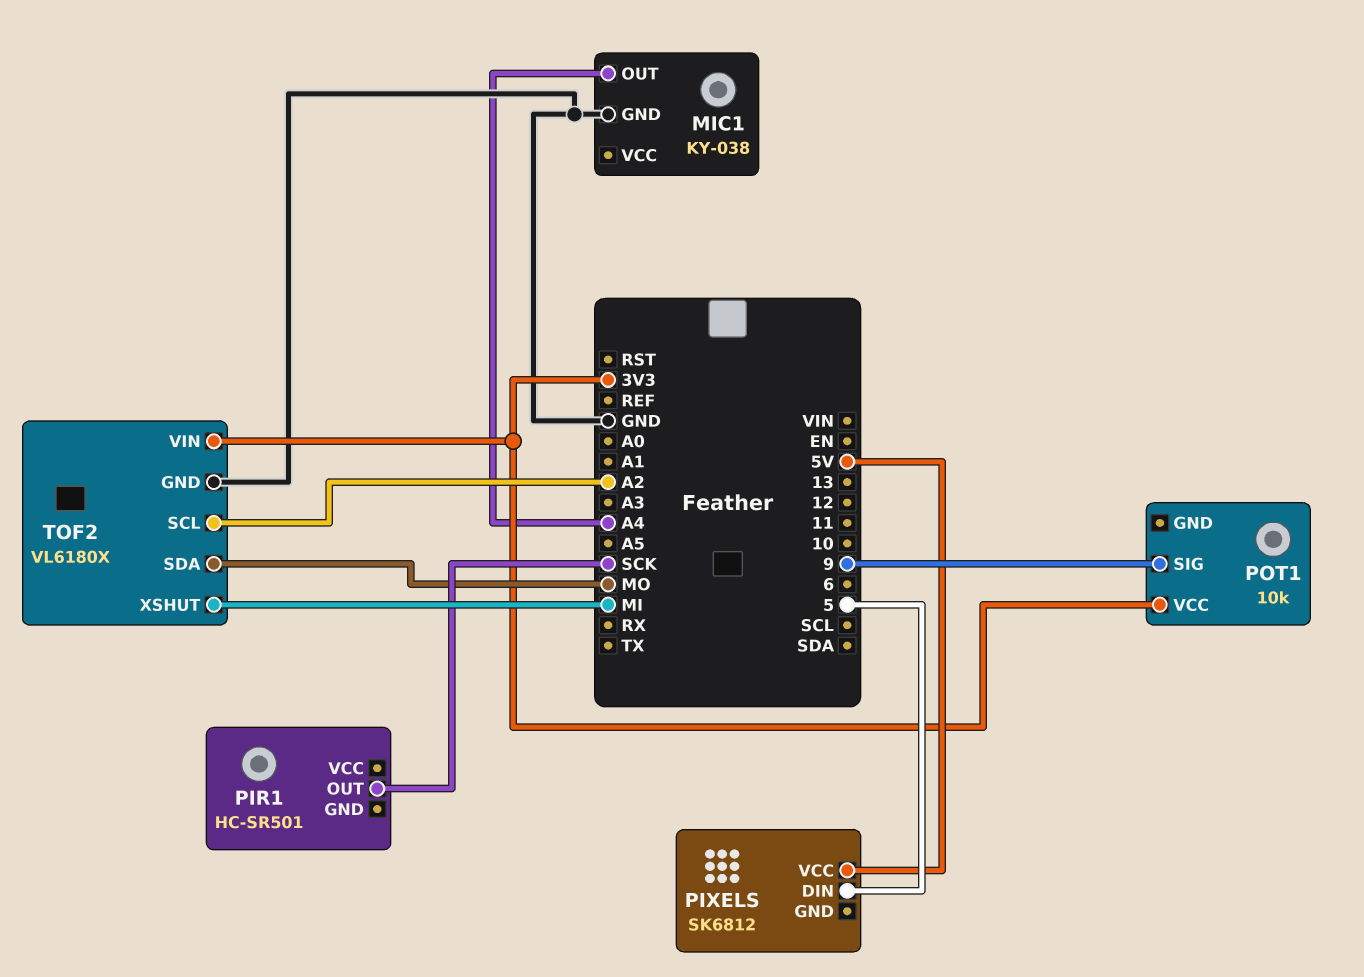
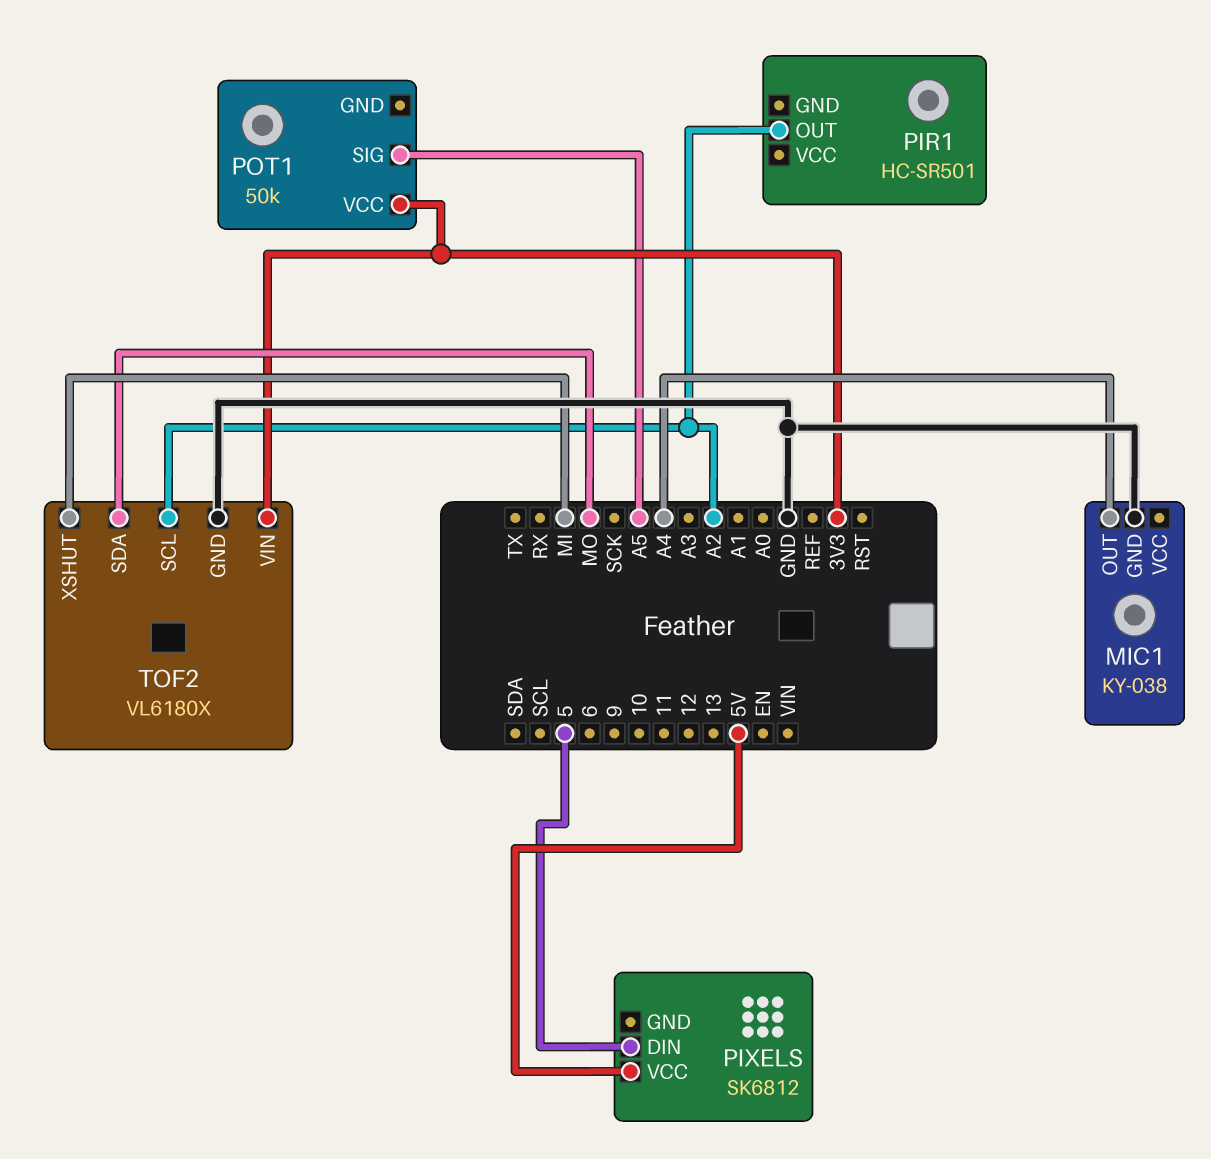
PIR1 pin OUT: SCK -> A2
POT1: 10k -> 50k
POT1 pin SIG: 9 -> A5

